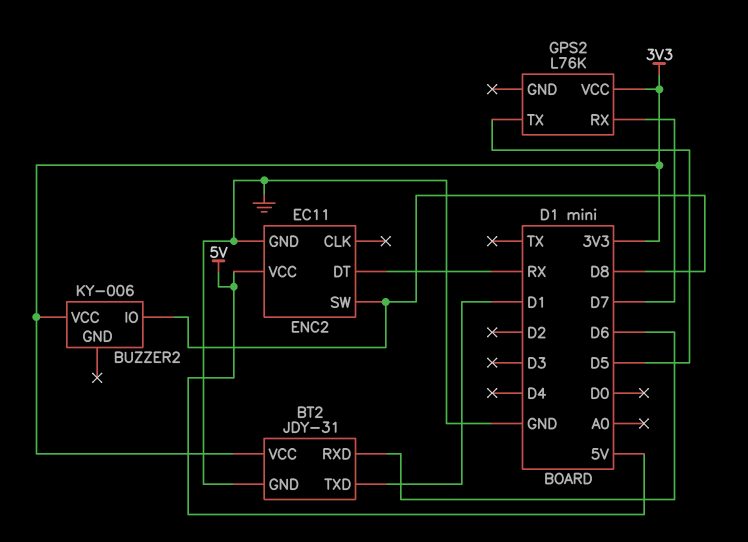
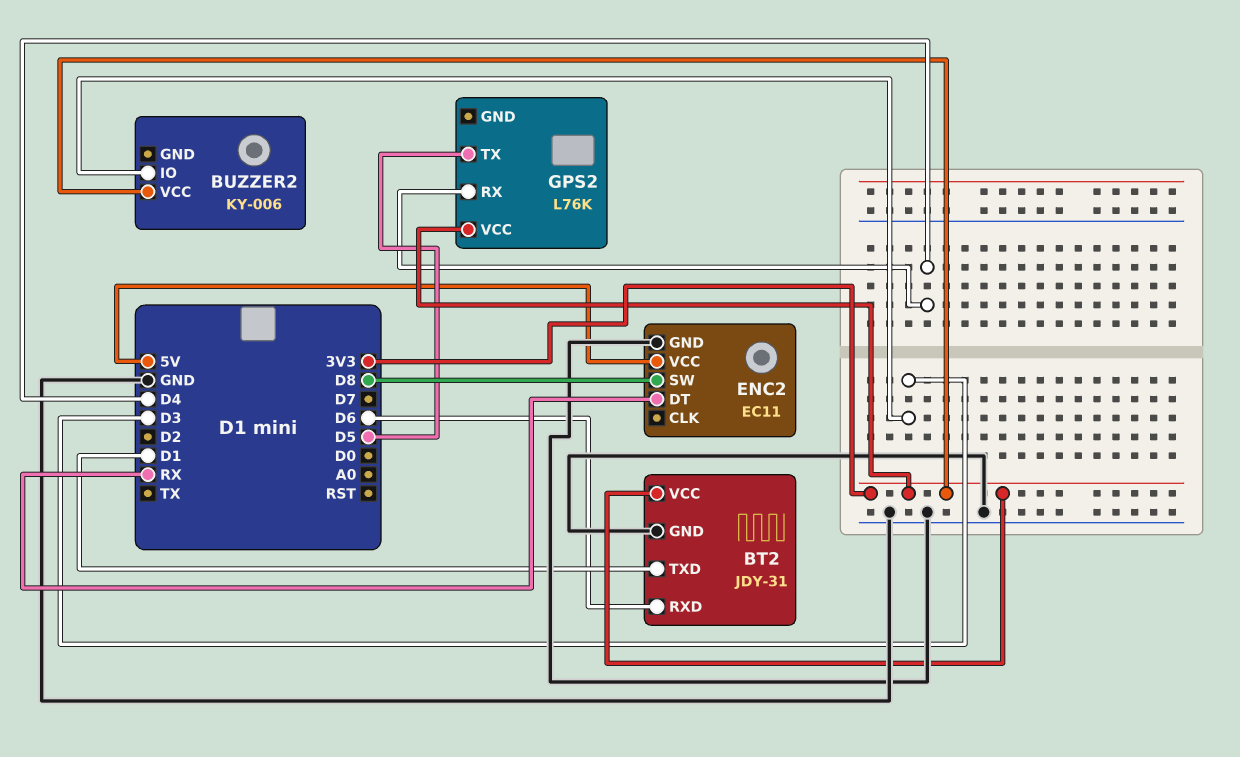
BUZZER2 pin IO: D8 -> D3
GPS2 pin RX: D7 -> D4

